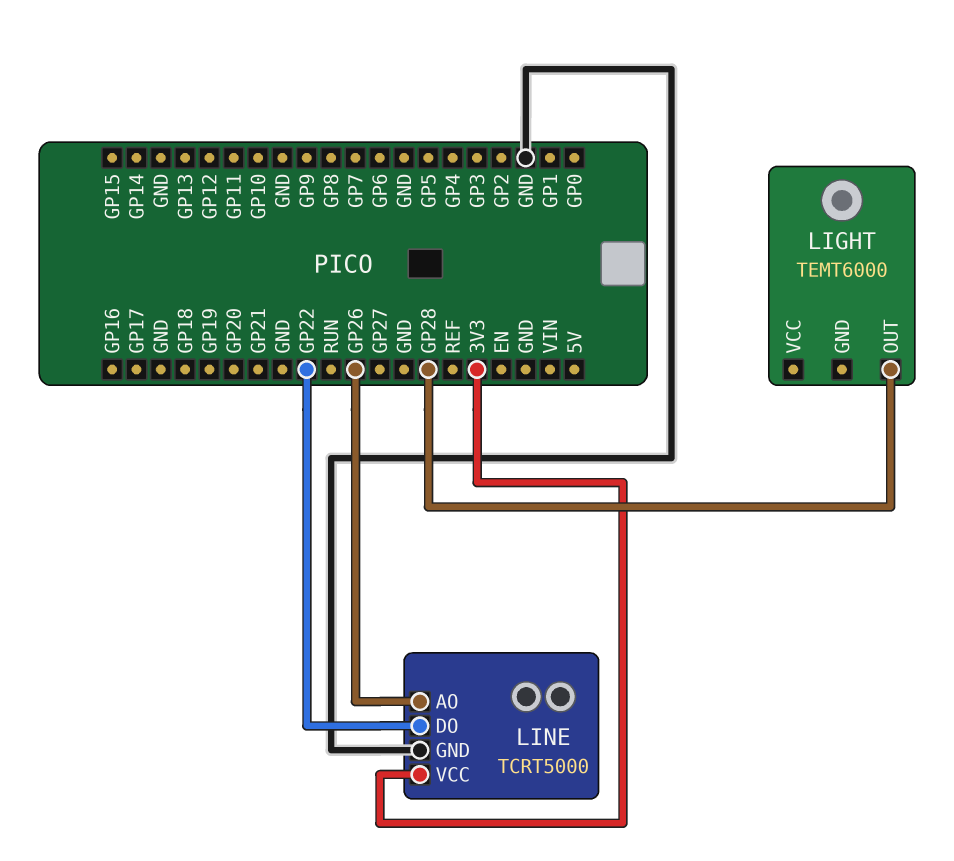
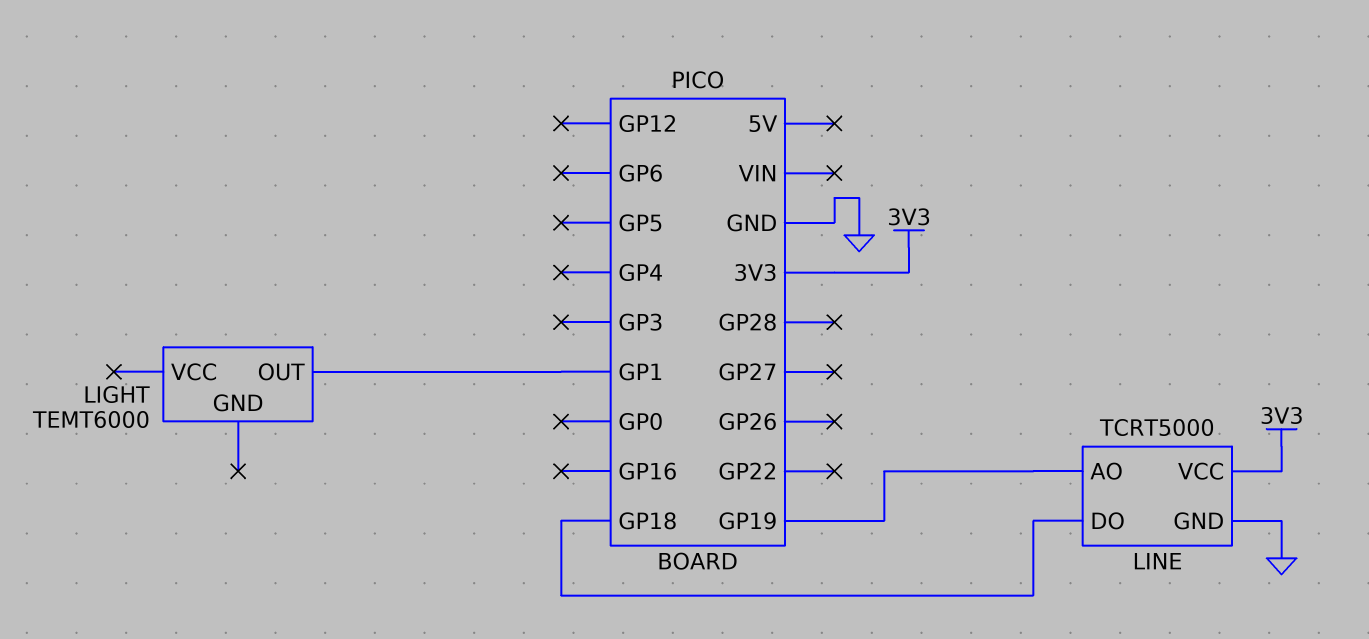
LIGHT pin OUT: GP28 -> GP1
LINE pin AO: GP26 -> GP19
LINE pin DO: GP22 -> GP18

